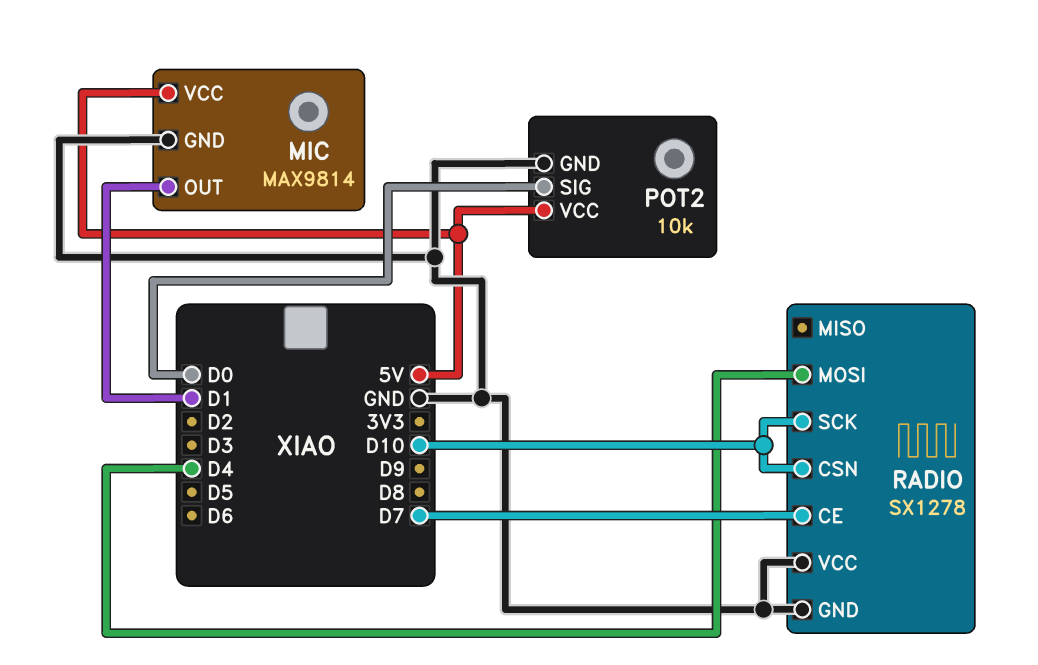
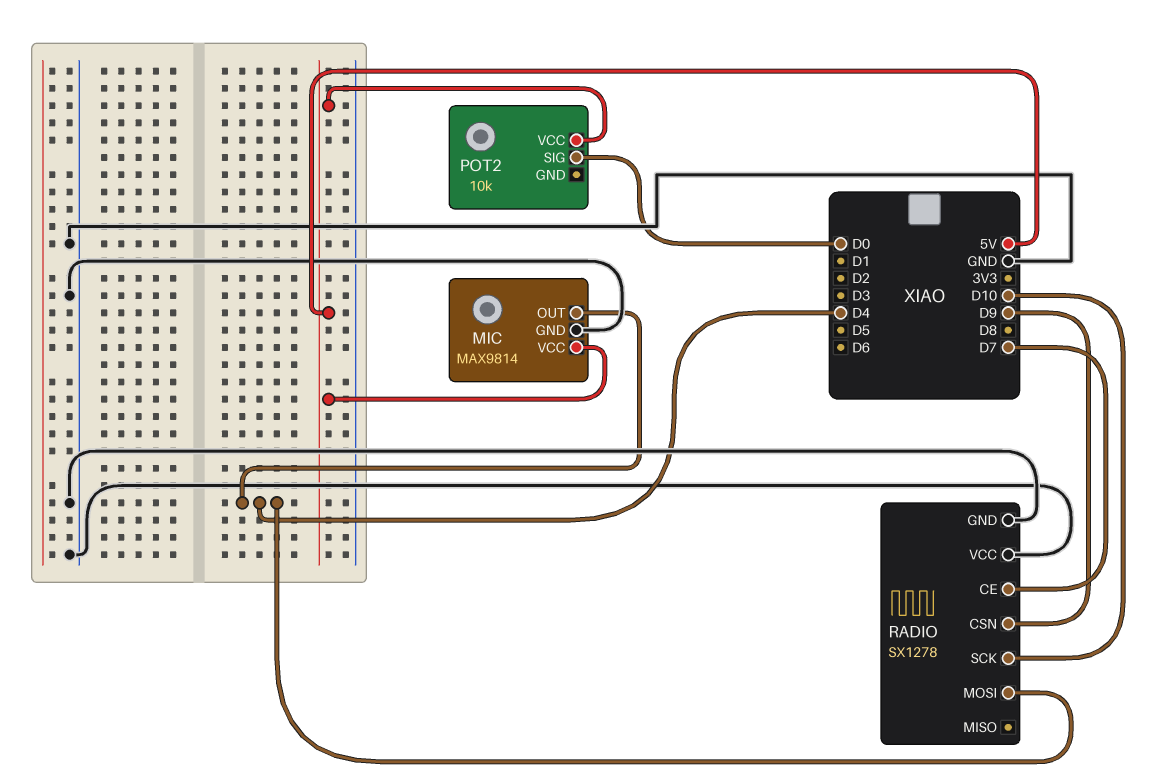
MIC pin OUT: D1 -> D4
POT2 pin GND: GND -> none
RADIO pin CSN: D10 -> D9

